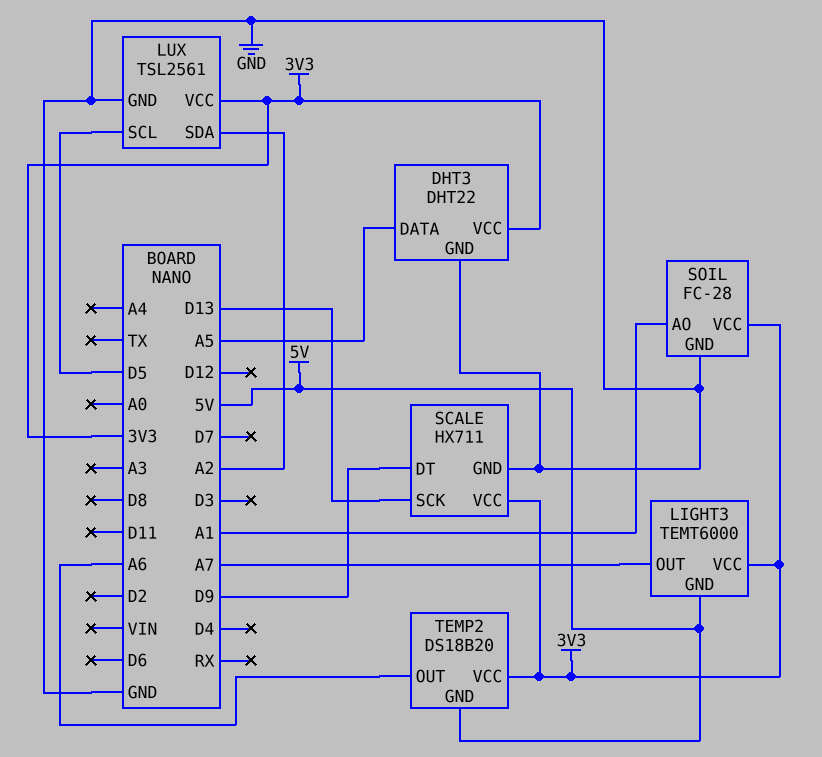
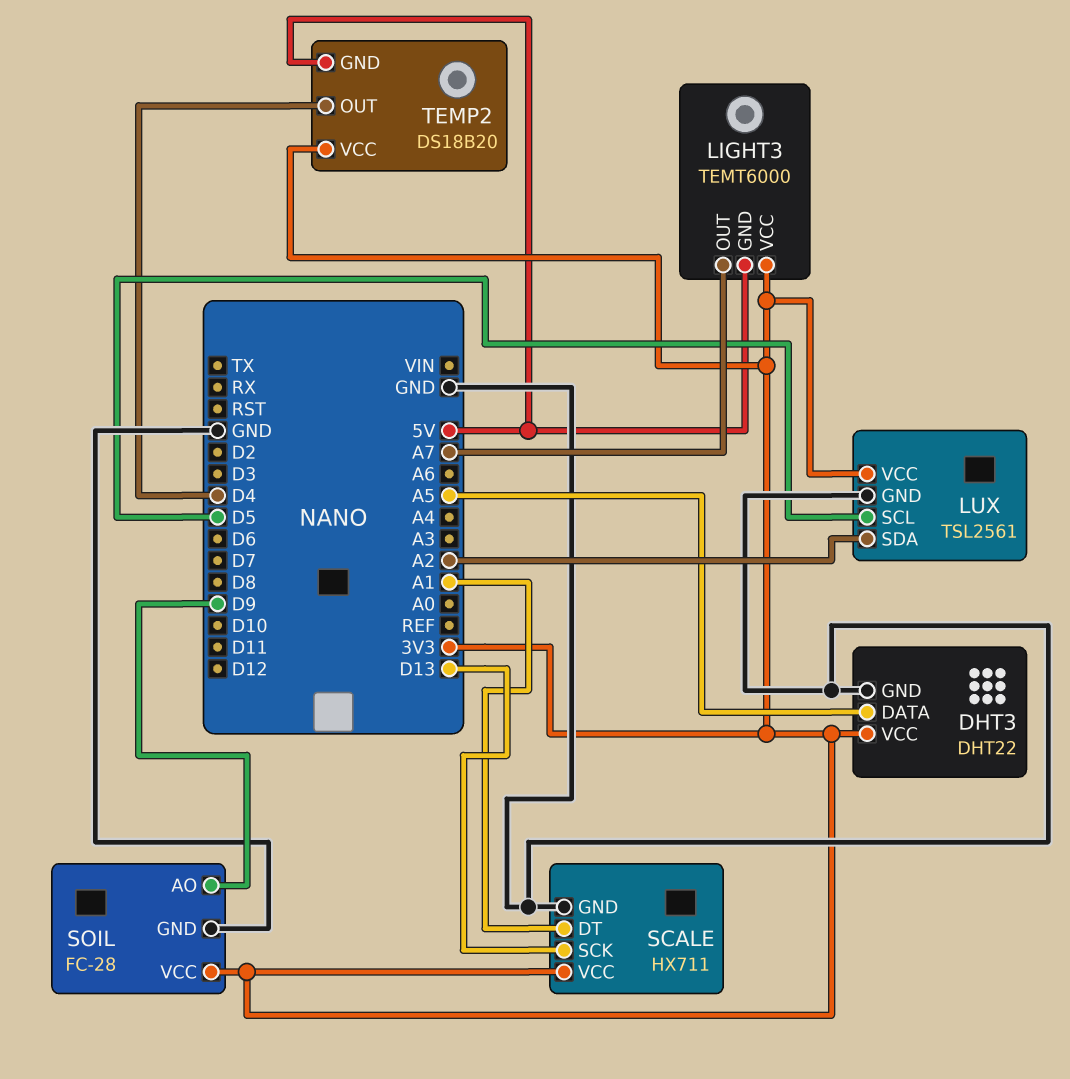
SCALE pin DT: D9 -> A1
SOIL pin AO: A1 -> D9
TEMP2 pin OUT: A6 -> D4

